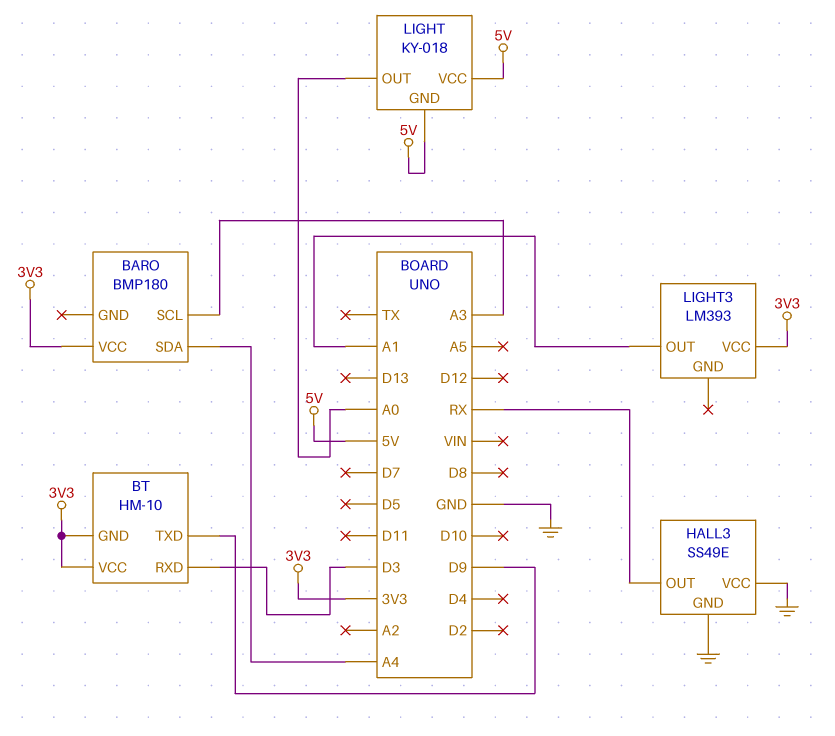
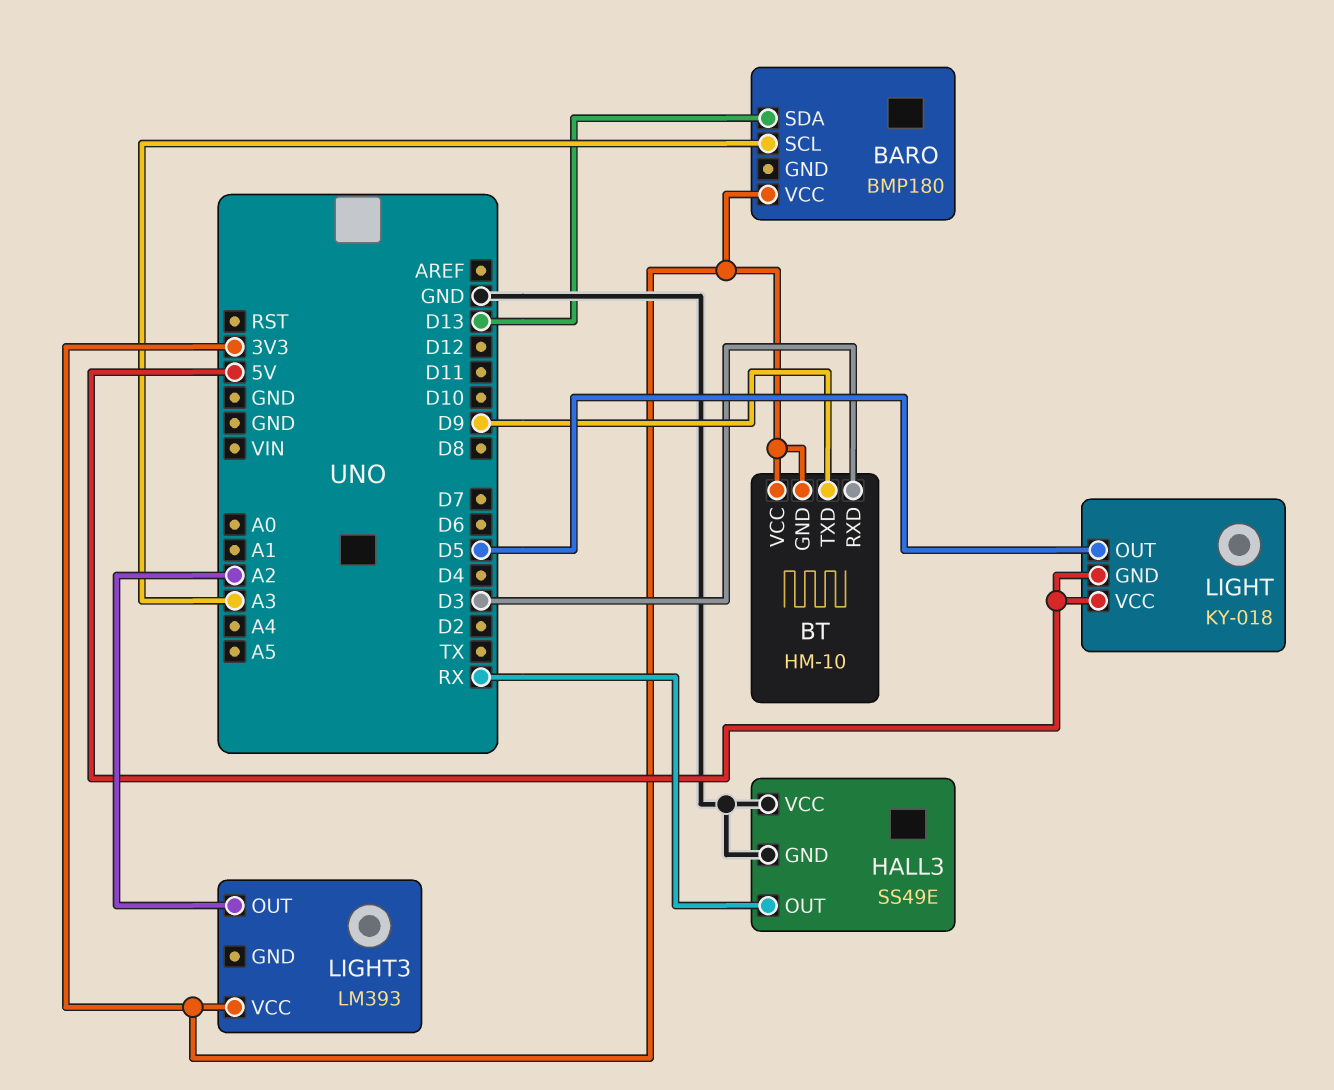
BARO pin SDA: A4 -> D13
LIGHT pin OUT: A0 -> D5
LIGHT3 pin OUT: A1 -> A2

